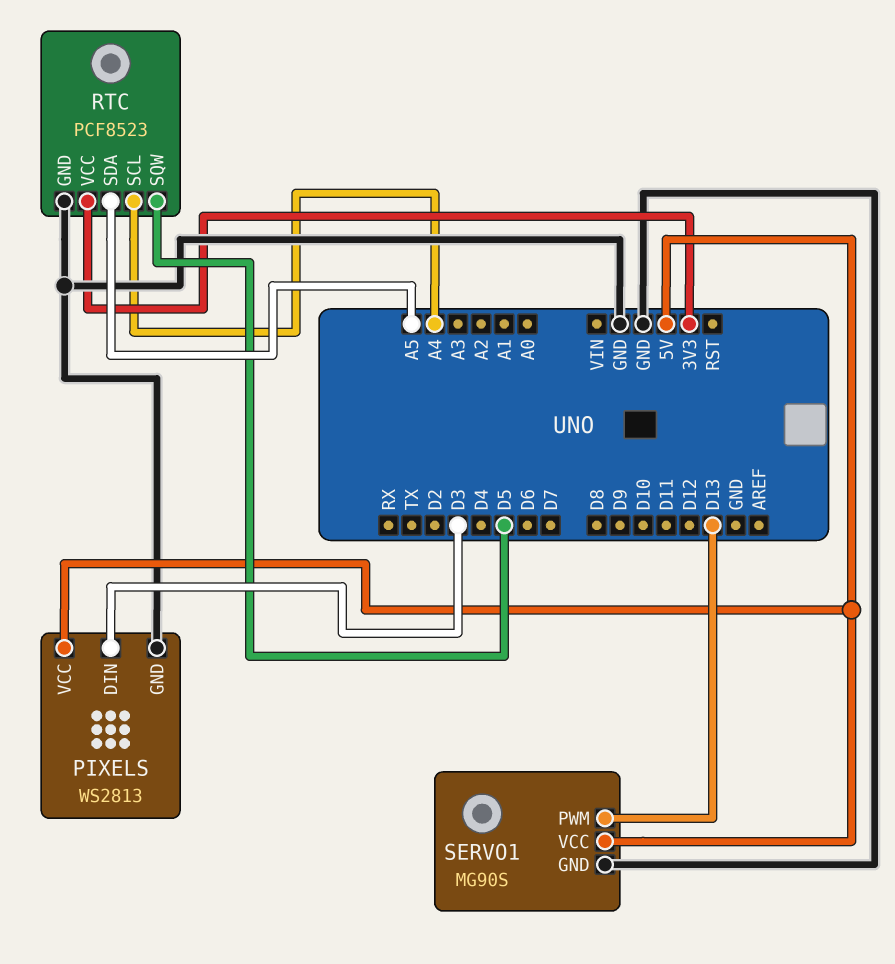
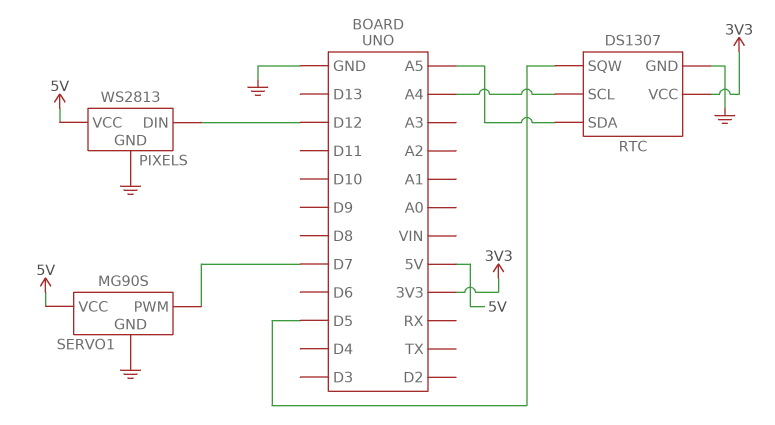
PIXELS pin DIN: D3 -> D12
RTC: PCF8523 -> DS1307
SERVO1 pin PWM: D13 -> D7

